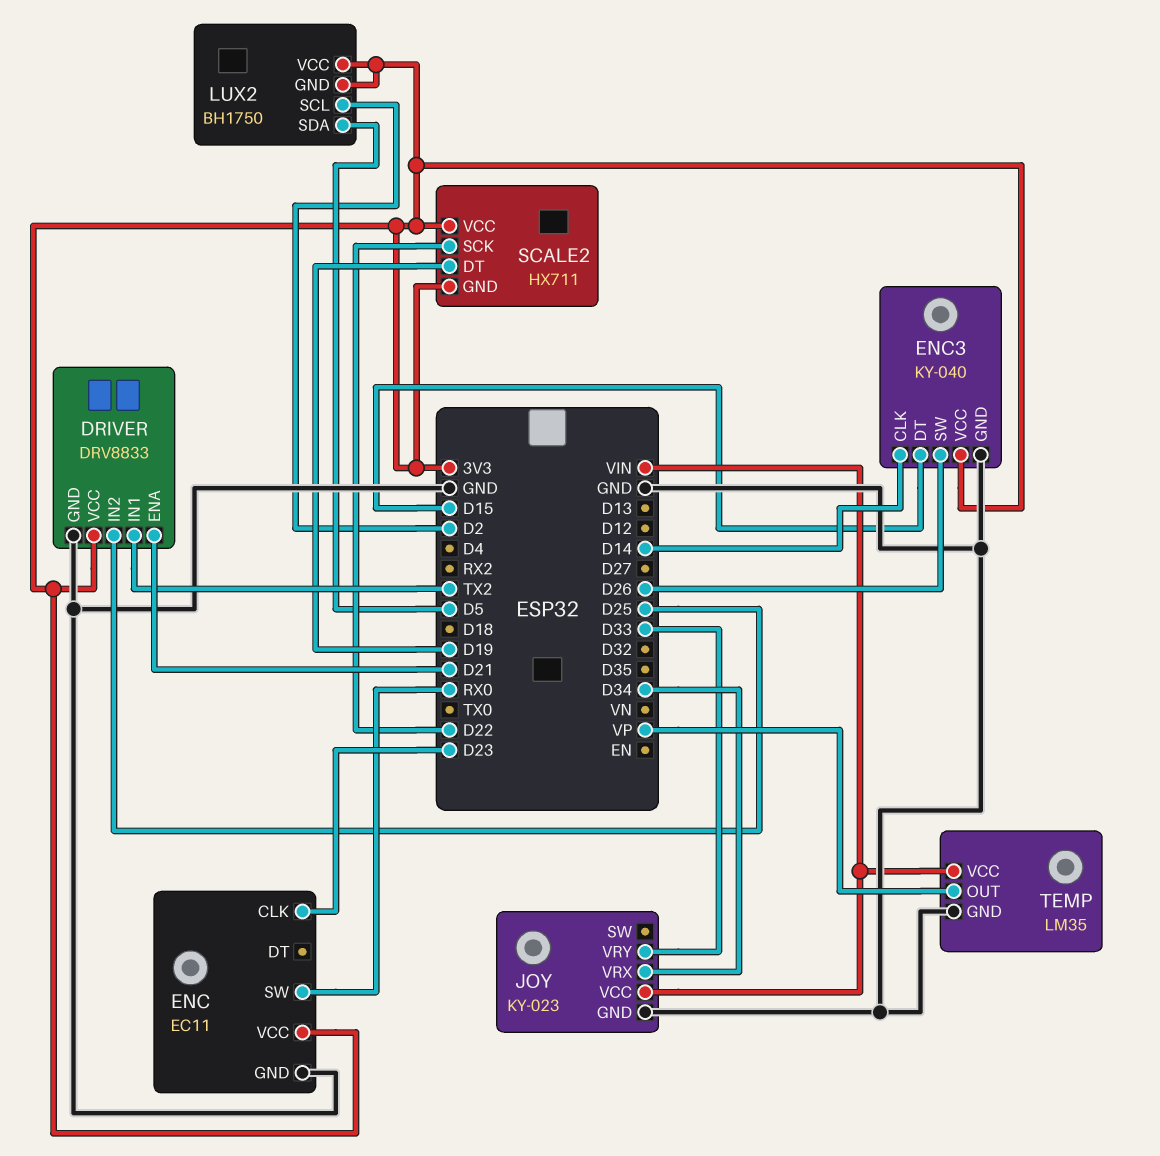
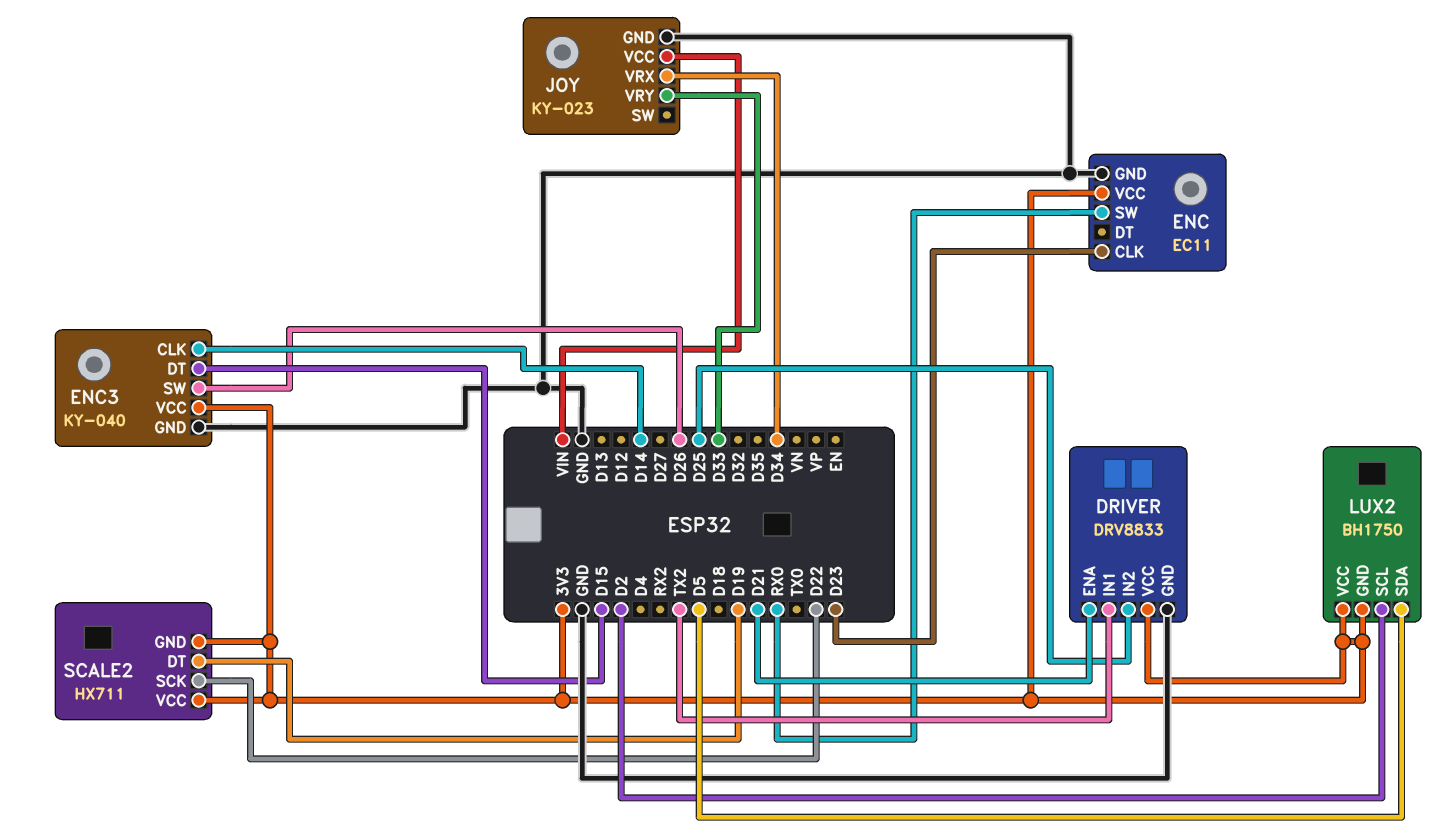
TEMP: LM35 -> none
TEMP pin GND: GND -> none
TEMP pin OUT: VP -> none
TEMP pin VCC: VIN -> none

